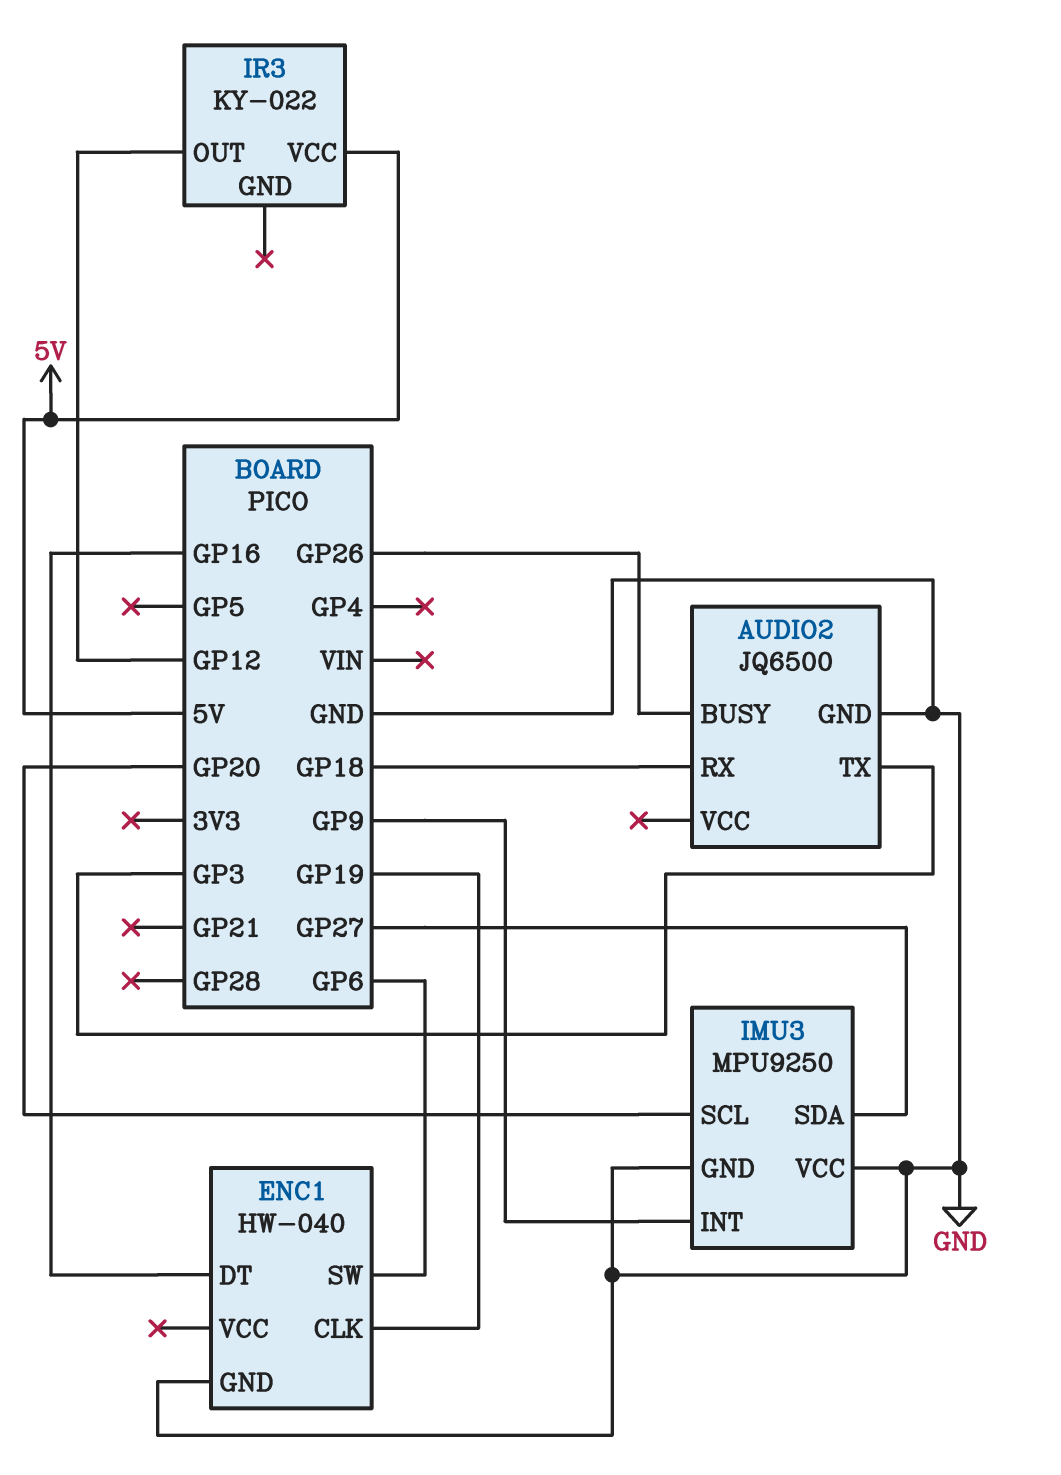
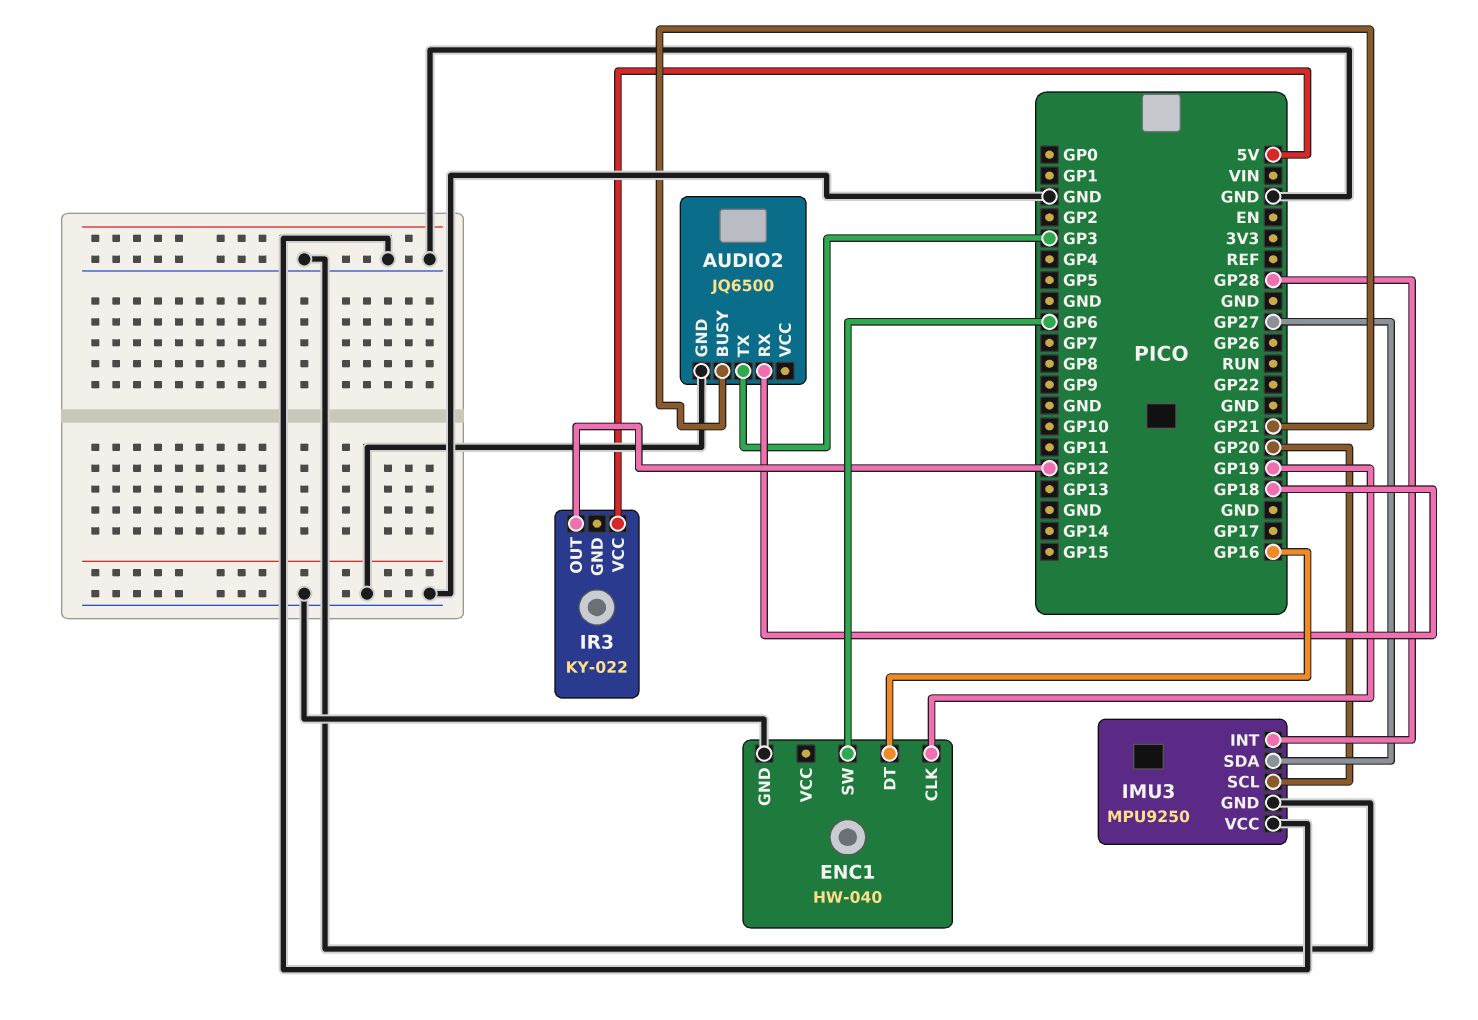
AUDIO2 pin BUSY: GP26 -> GP21
IMU3 pin INT: GP9 -> GP28

